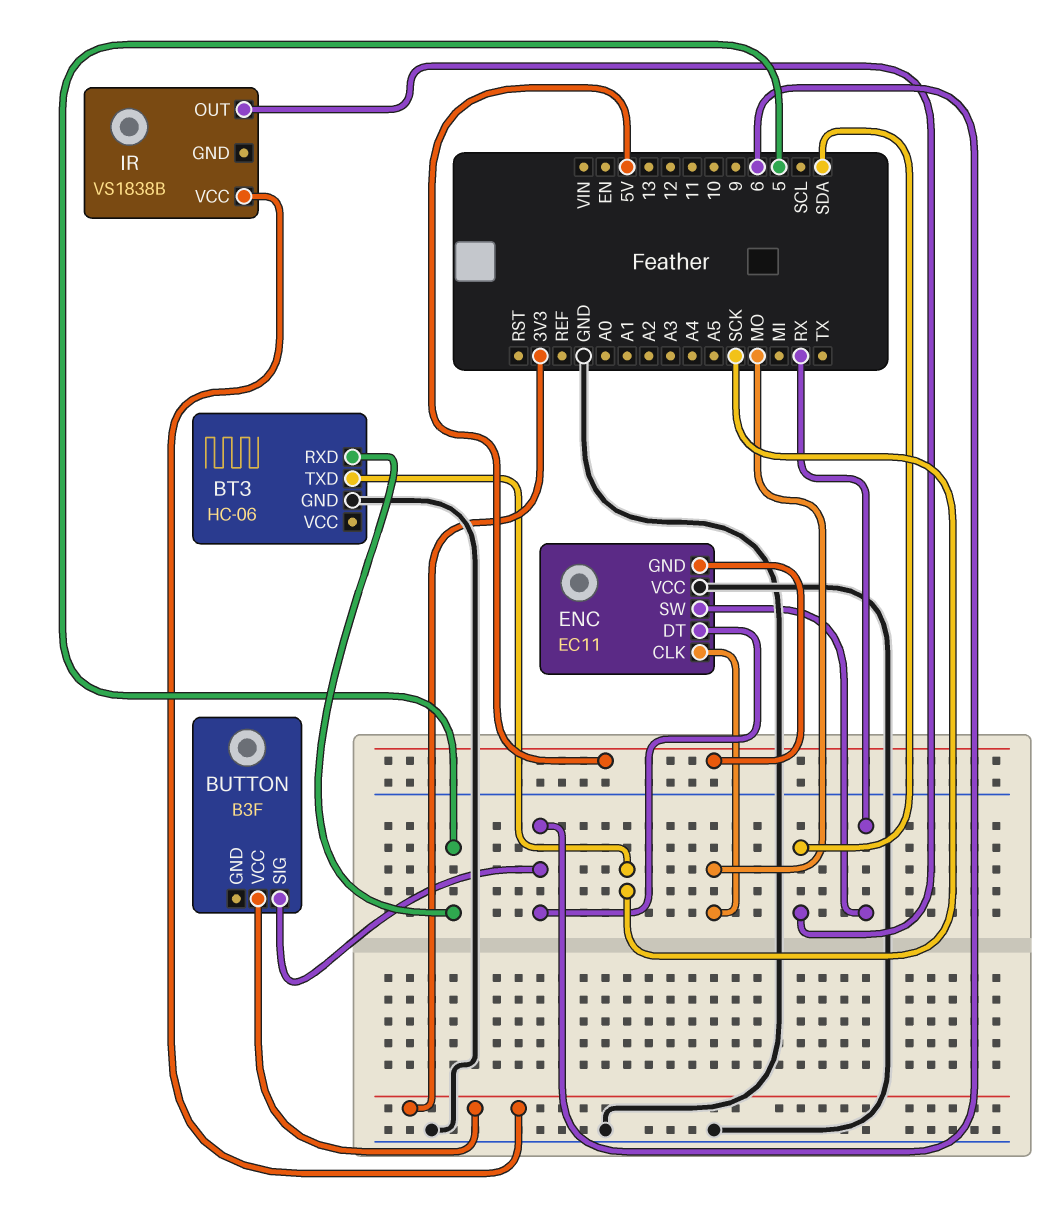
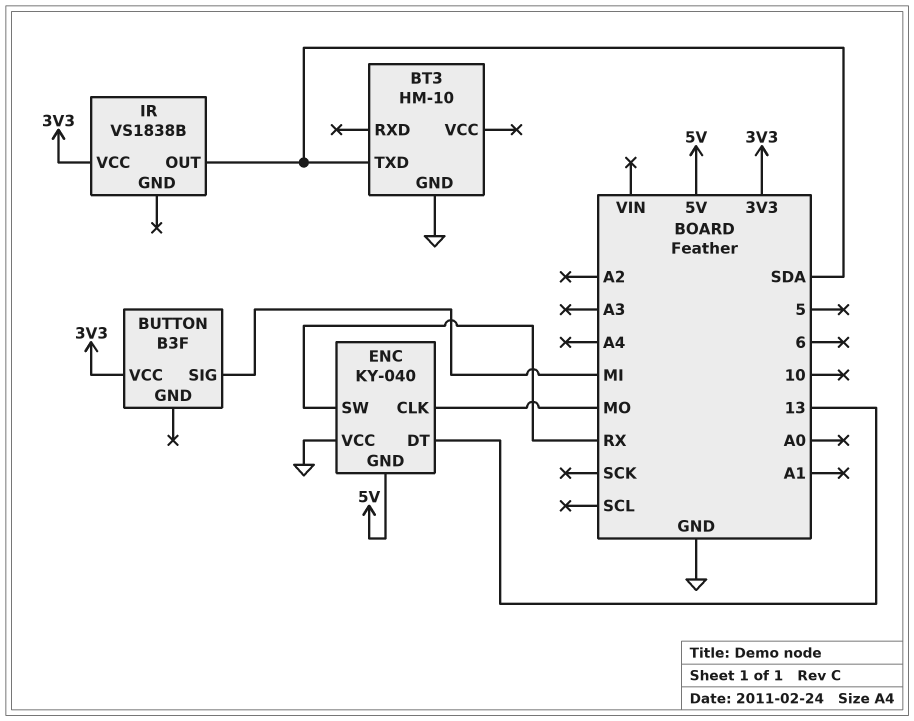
BT3: HC-06 -> HM-10
BT3 pin RXD: 5 -> none
BT3 pin TXD: SCK -> SDA
BUTTON pin SIG: 6 -> MI
ENC: EC11 -> KY-040
ENC pin DT: 6 -> 13

